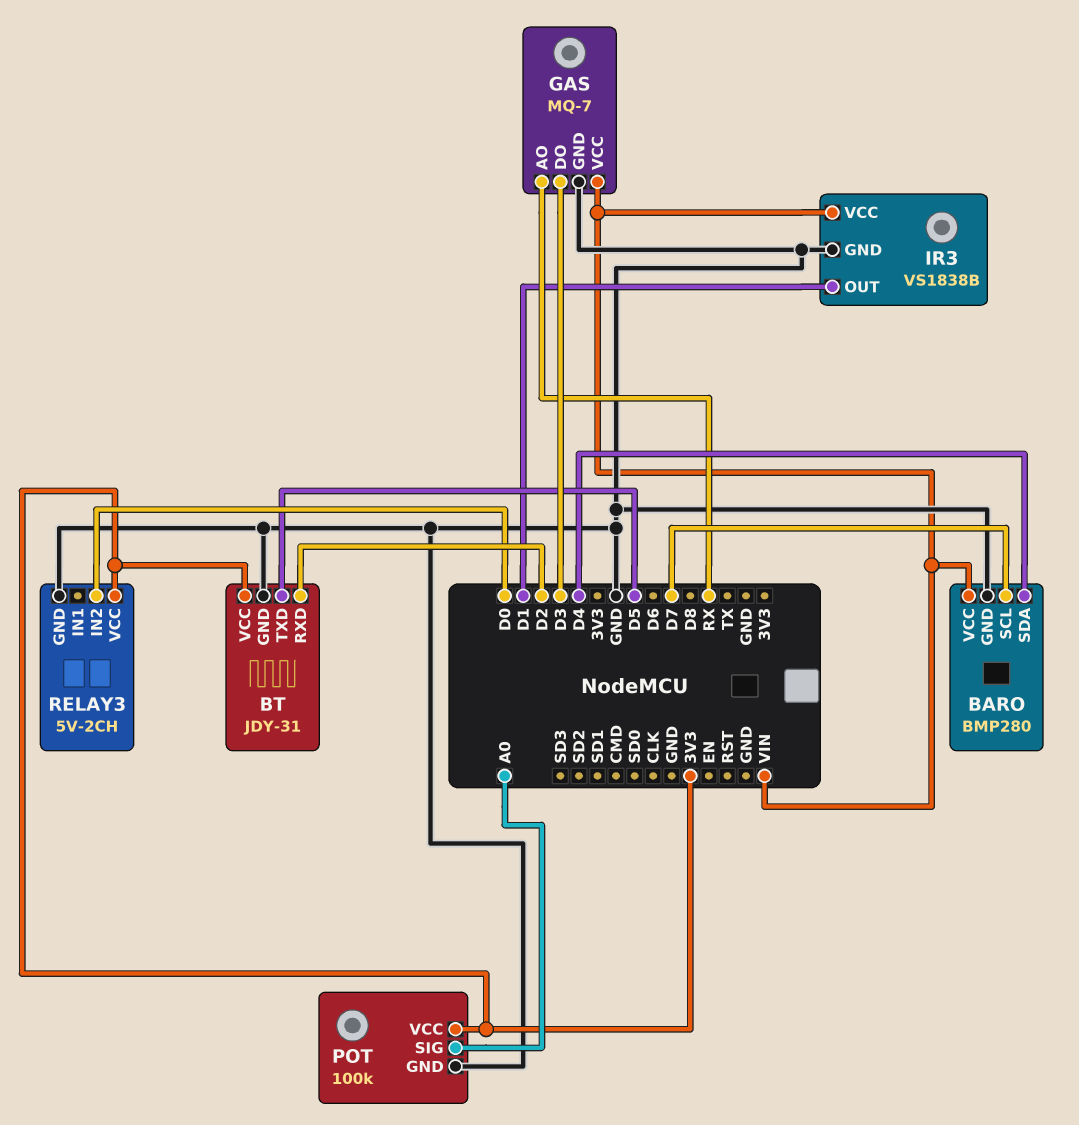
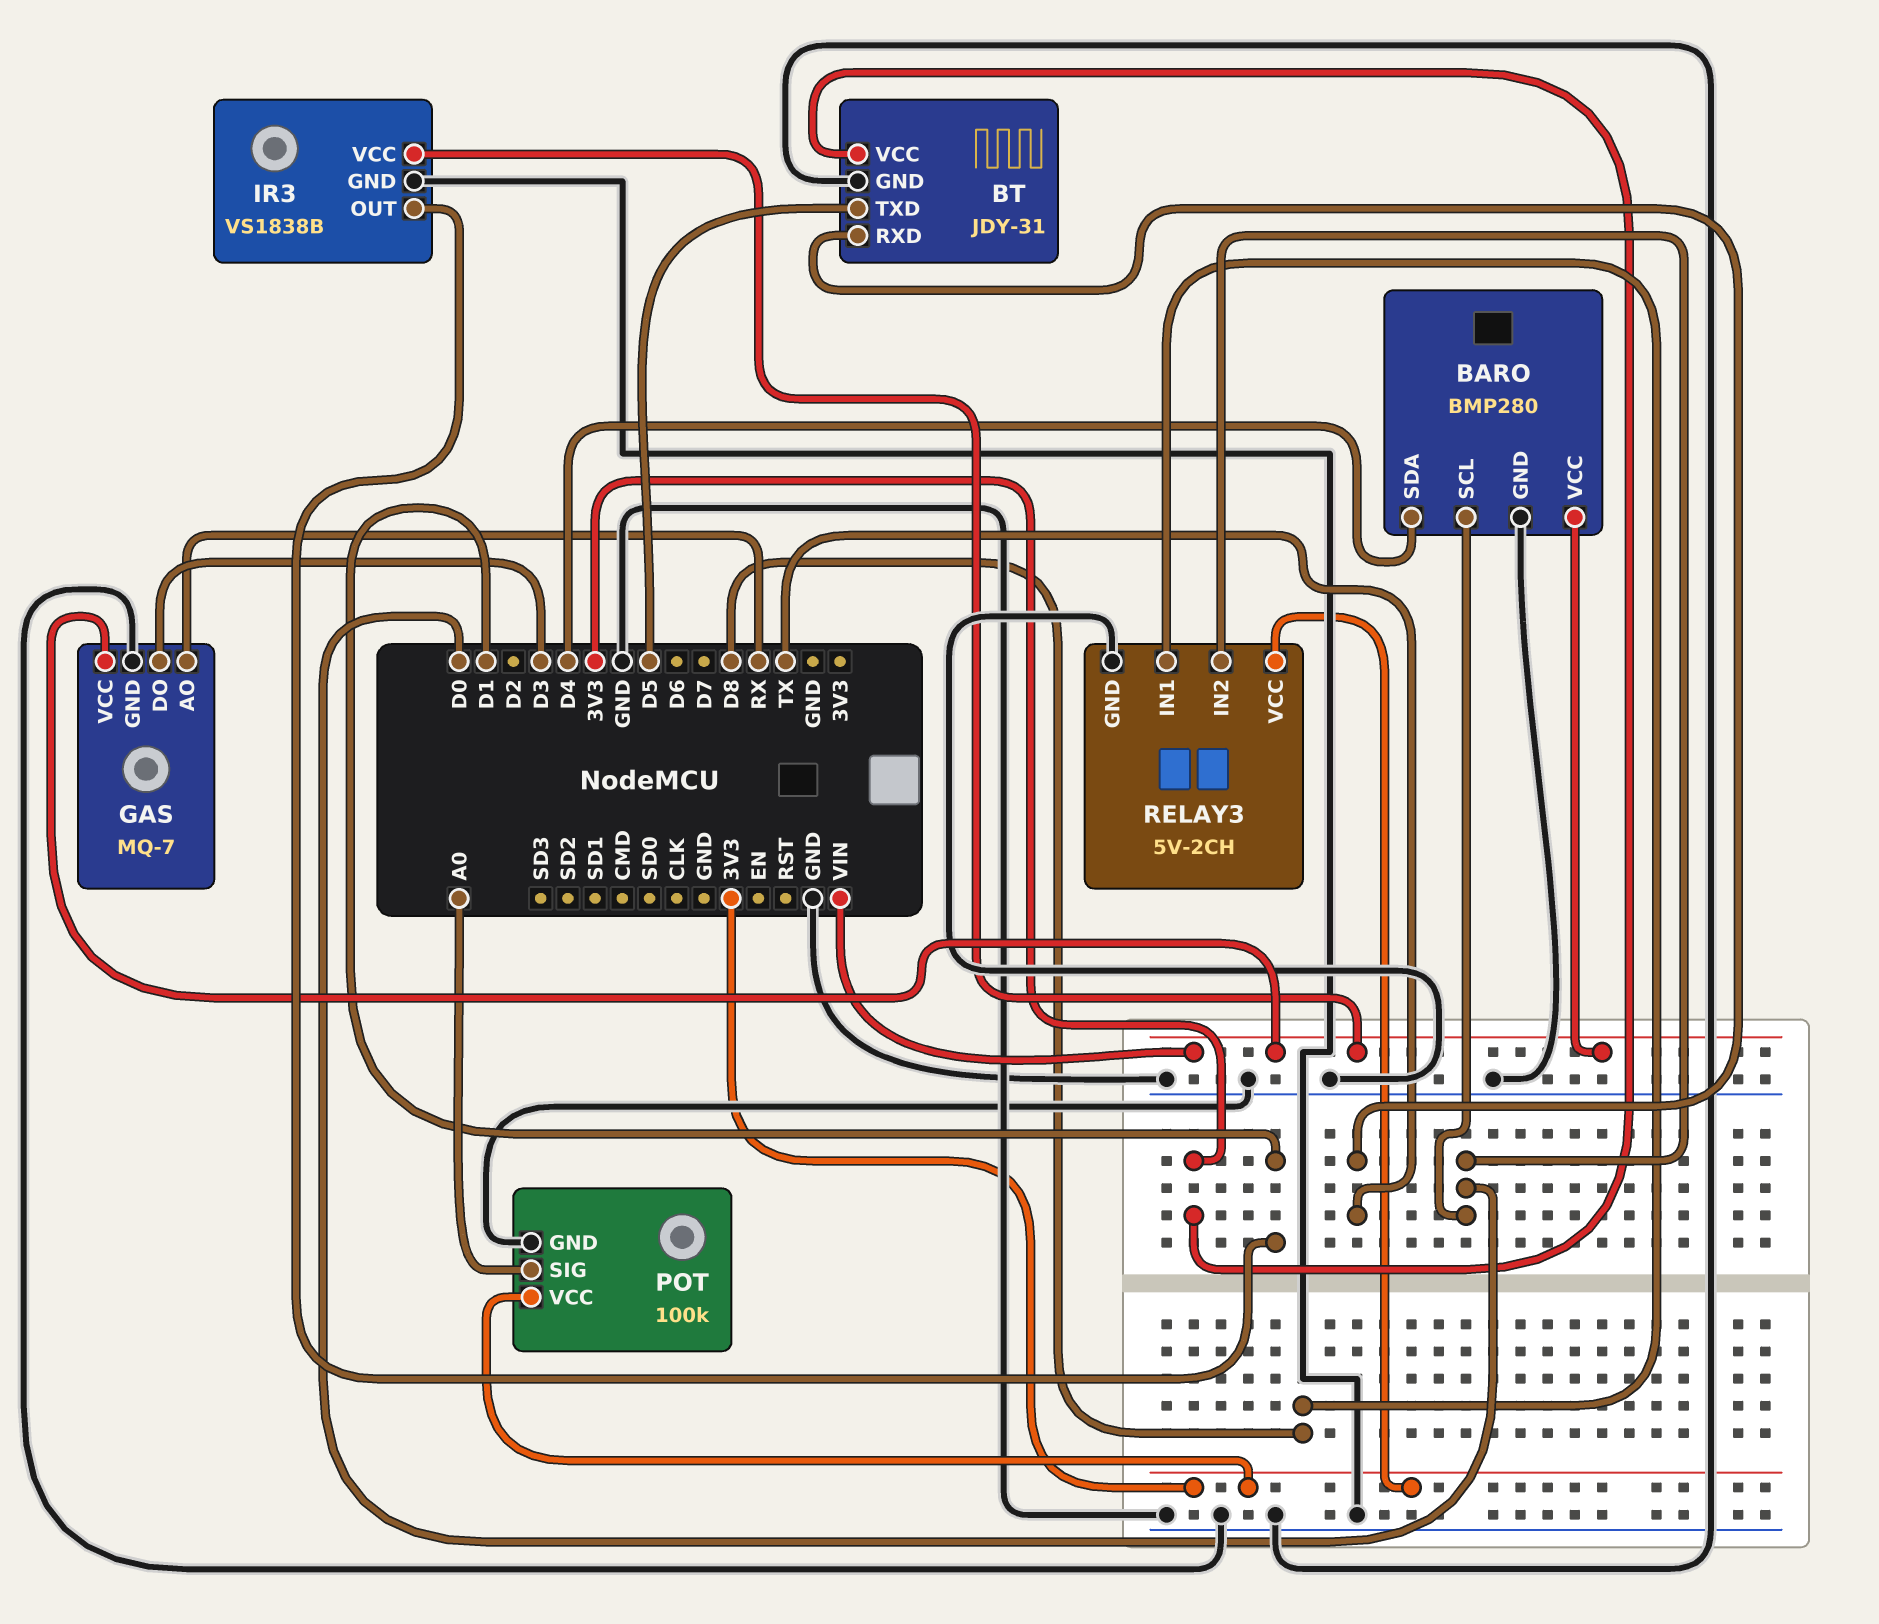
BARO pin SCL: D7 -> D0
BT pin RXD: D2 -> TX
RELAY3 pin IN1: none -> D8

